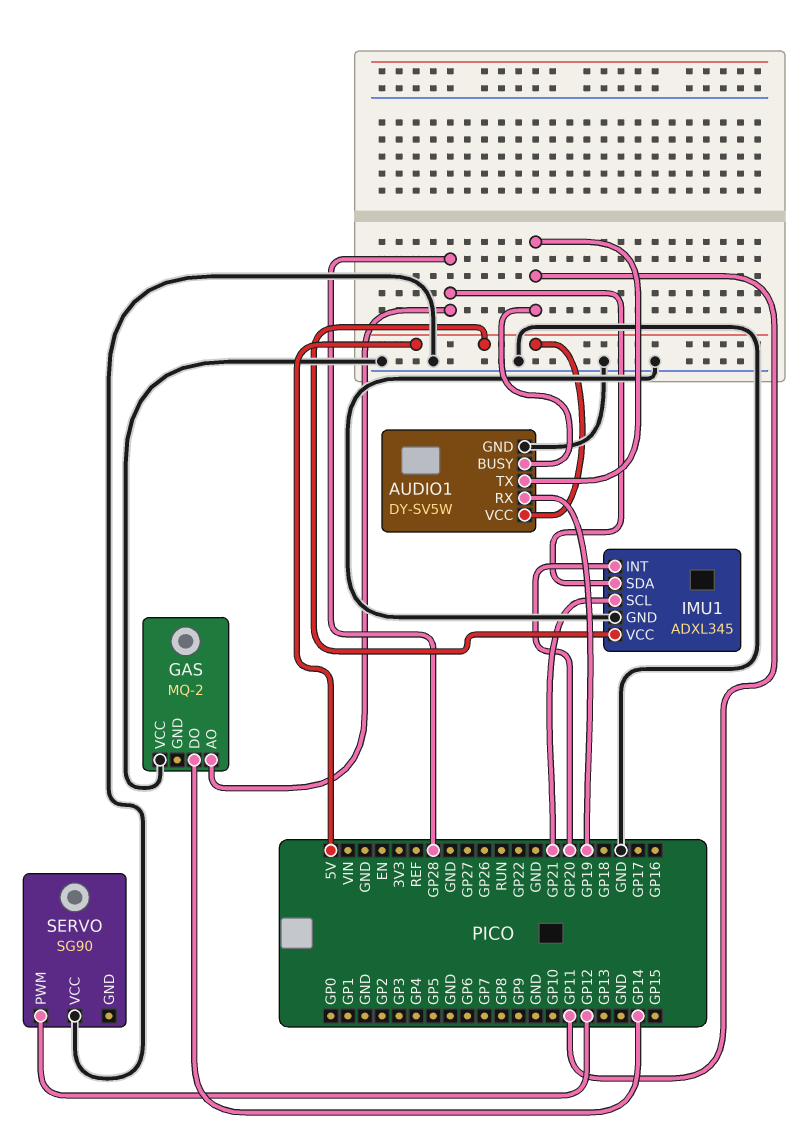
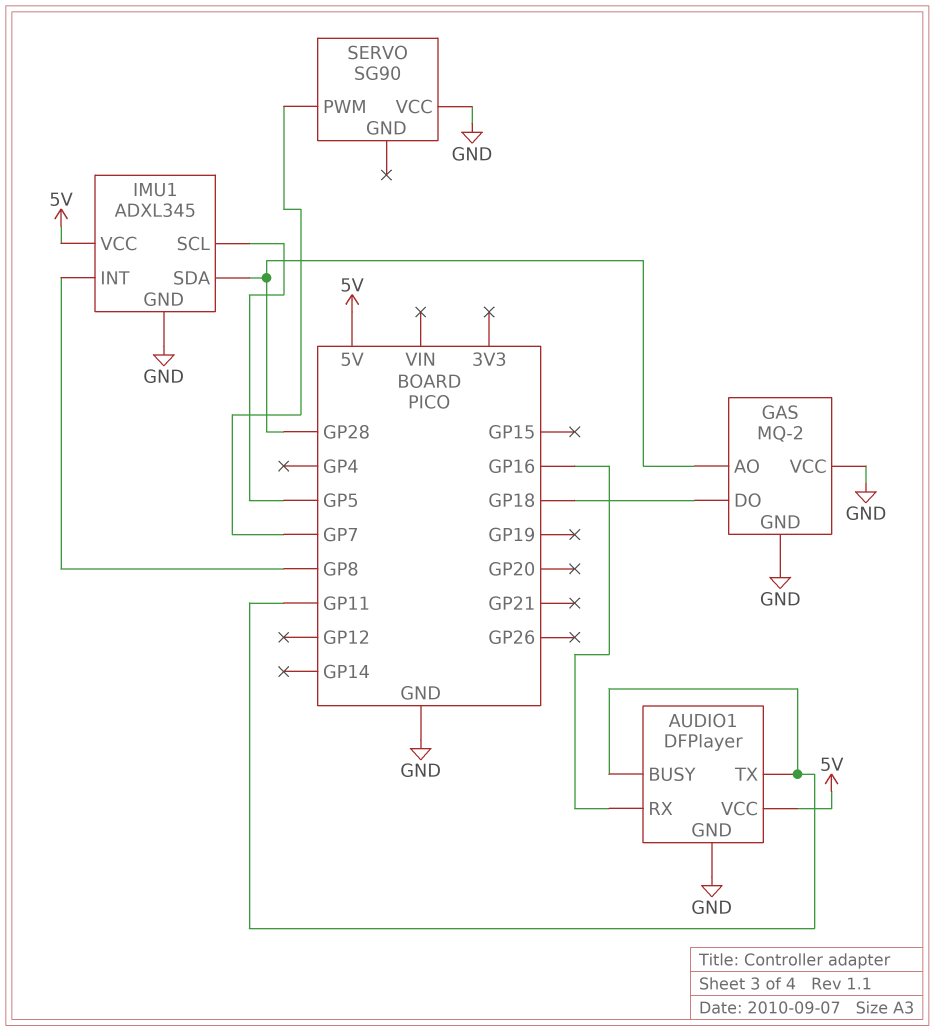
AUDIO1: DY-SV5W -> DFPlayer
AUDIO1 pin RX: GP19 -> GP16
GAS pin DO: GP14 -> GP18
GAS pin GND: none -> GND
IMU1 pin INT: GP20 -> GP8
IMU1 pin SCL: GP21 -> GP5
SERVO pin PWM: GP12 -> GP7

